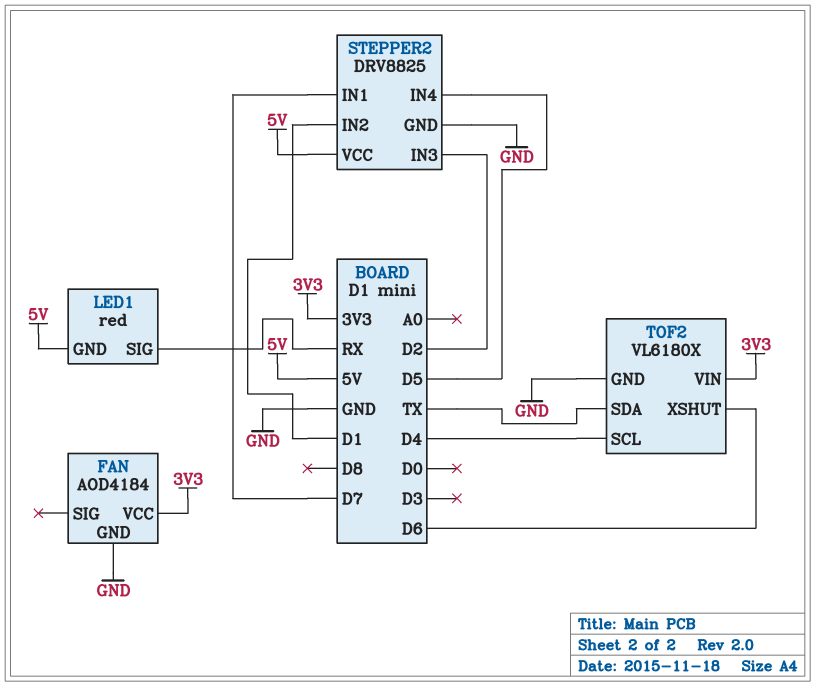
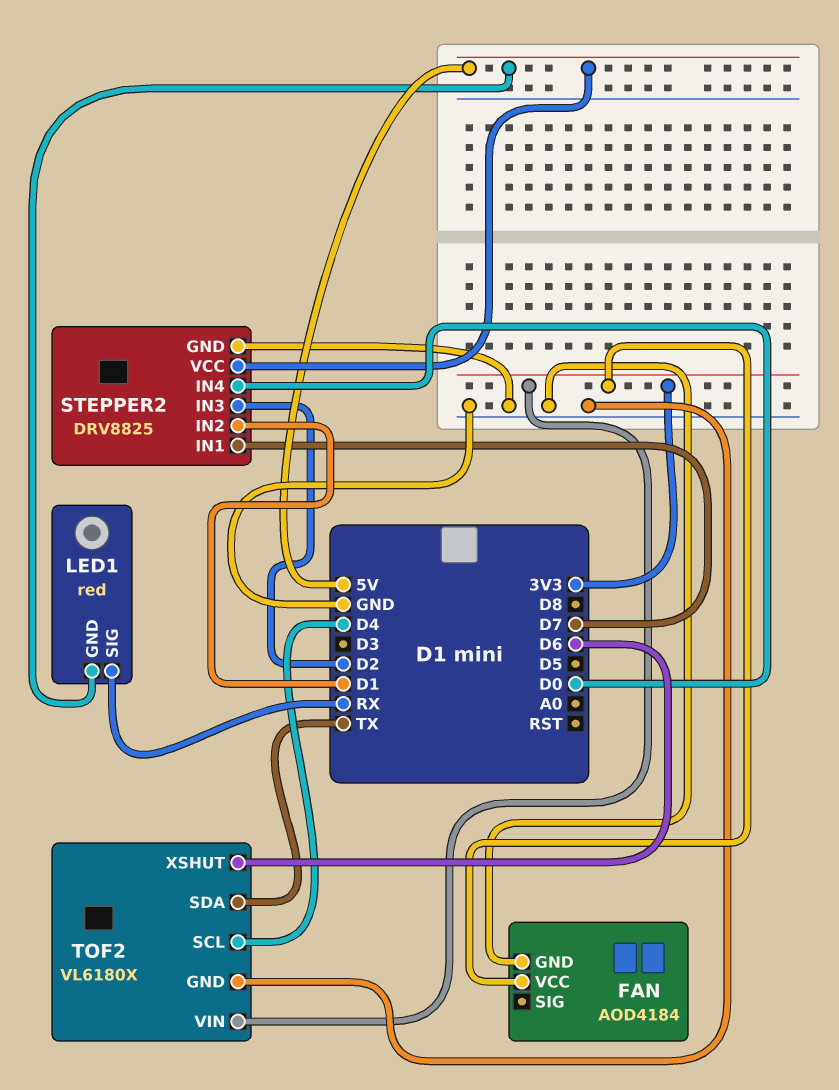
STEPPER2 pin IN4: D5 -> D0

